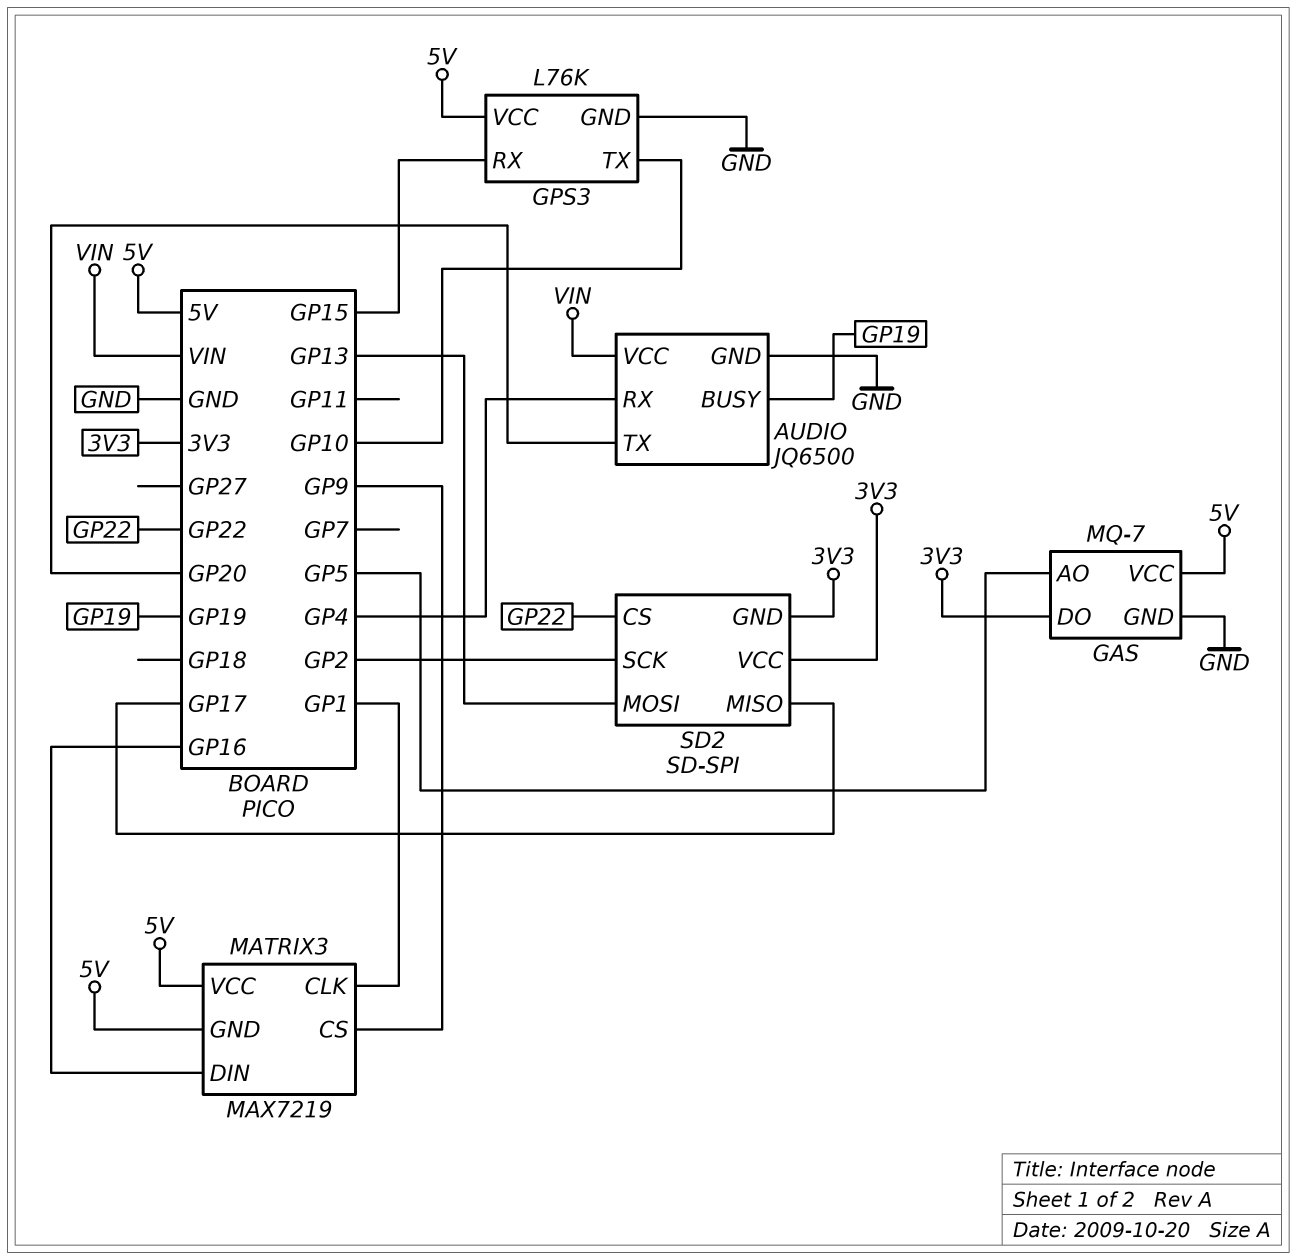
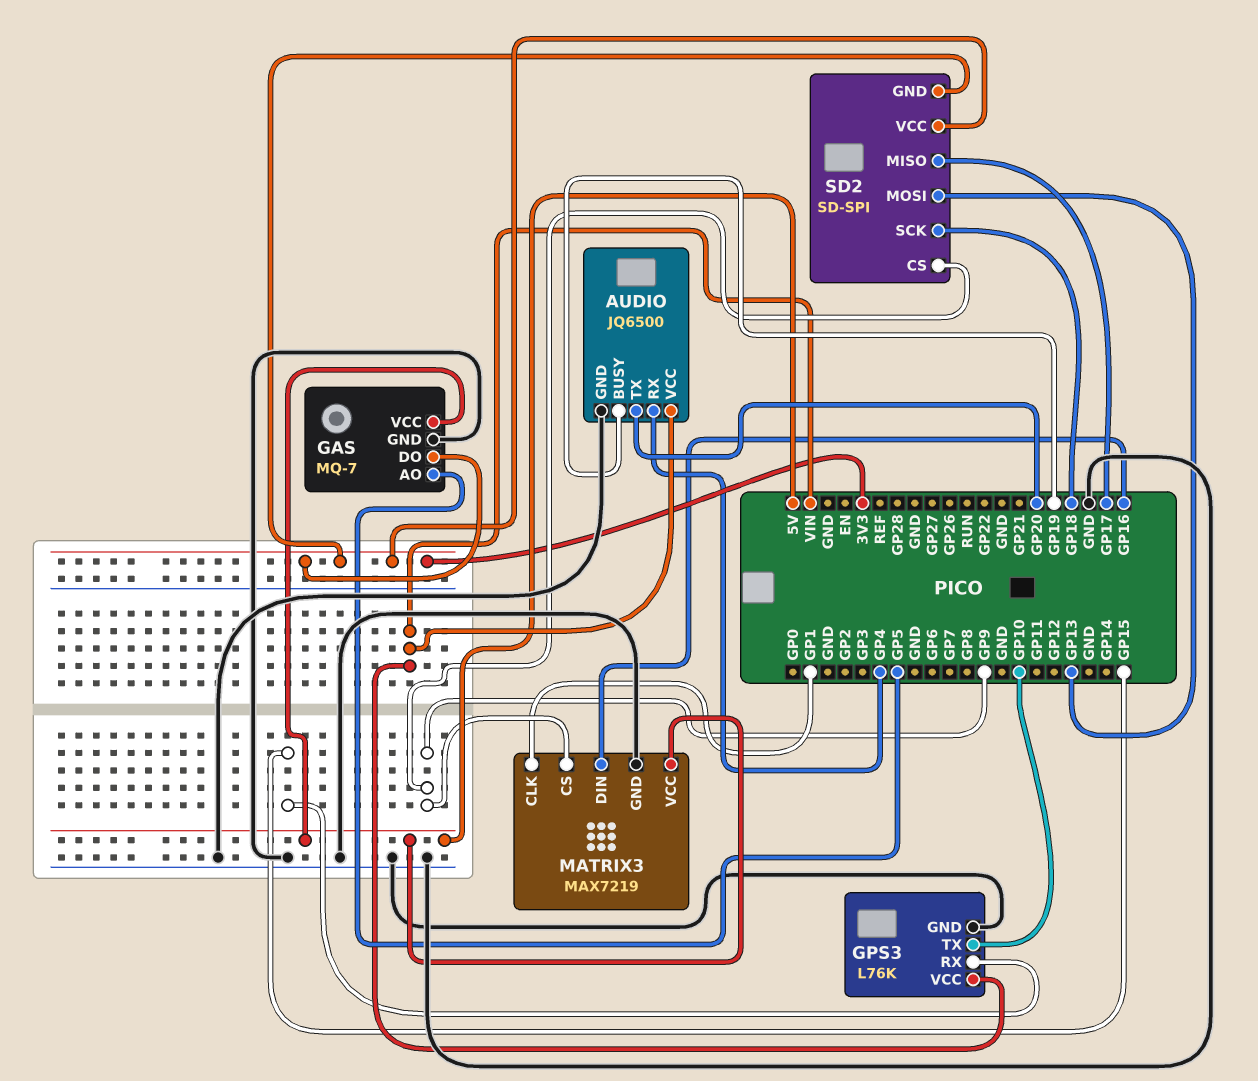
GPS3 pin VCC: 5V -> VIN
MATRIX3 pin GND: 5V -> GND
SD2 pin CS: GP22 -> GP9
SD2 pin SCK: GP2 -> GP18

